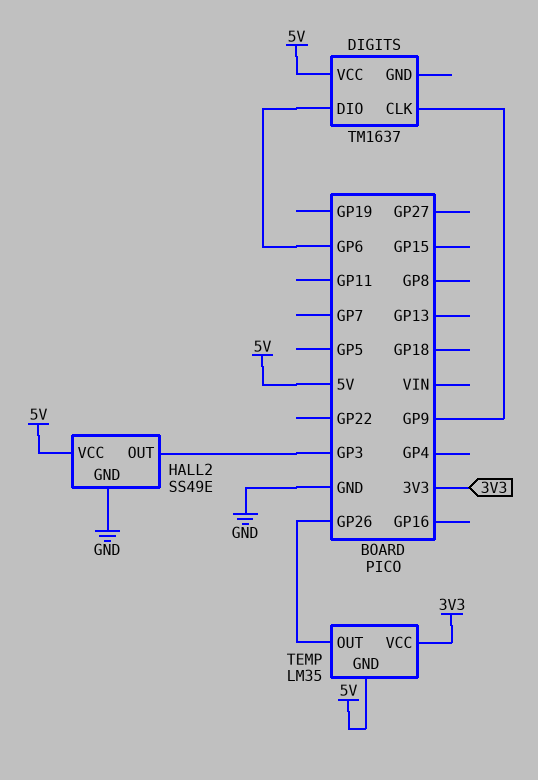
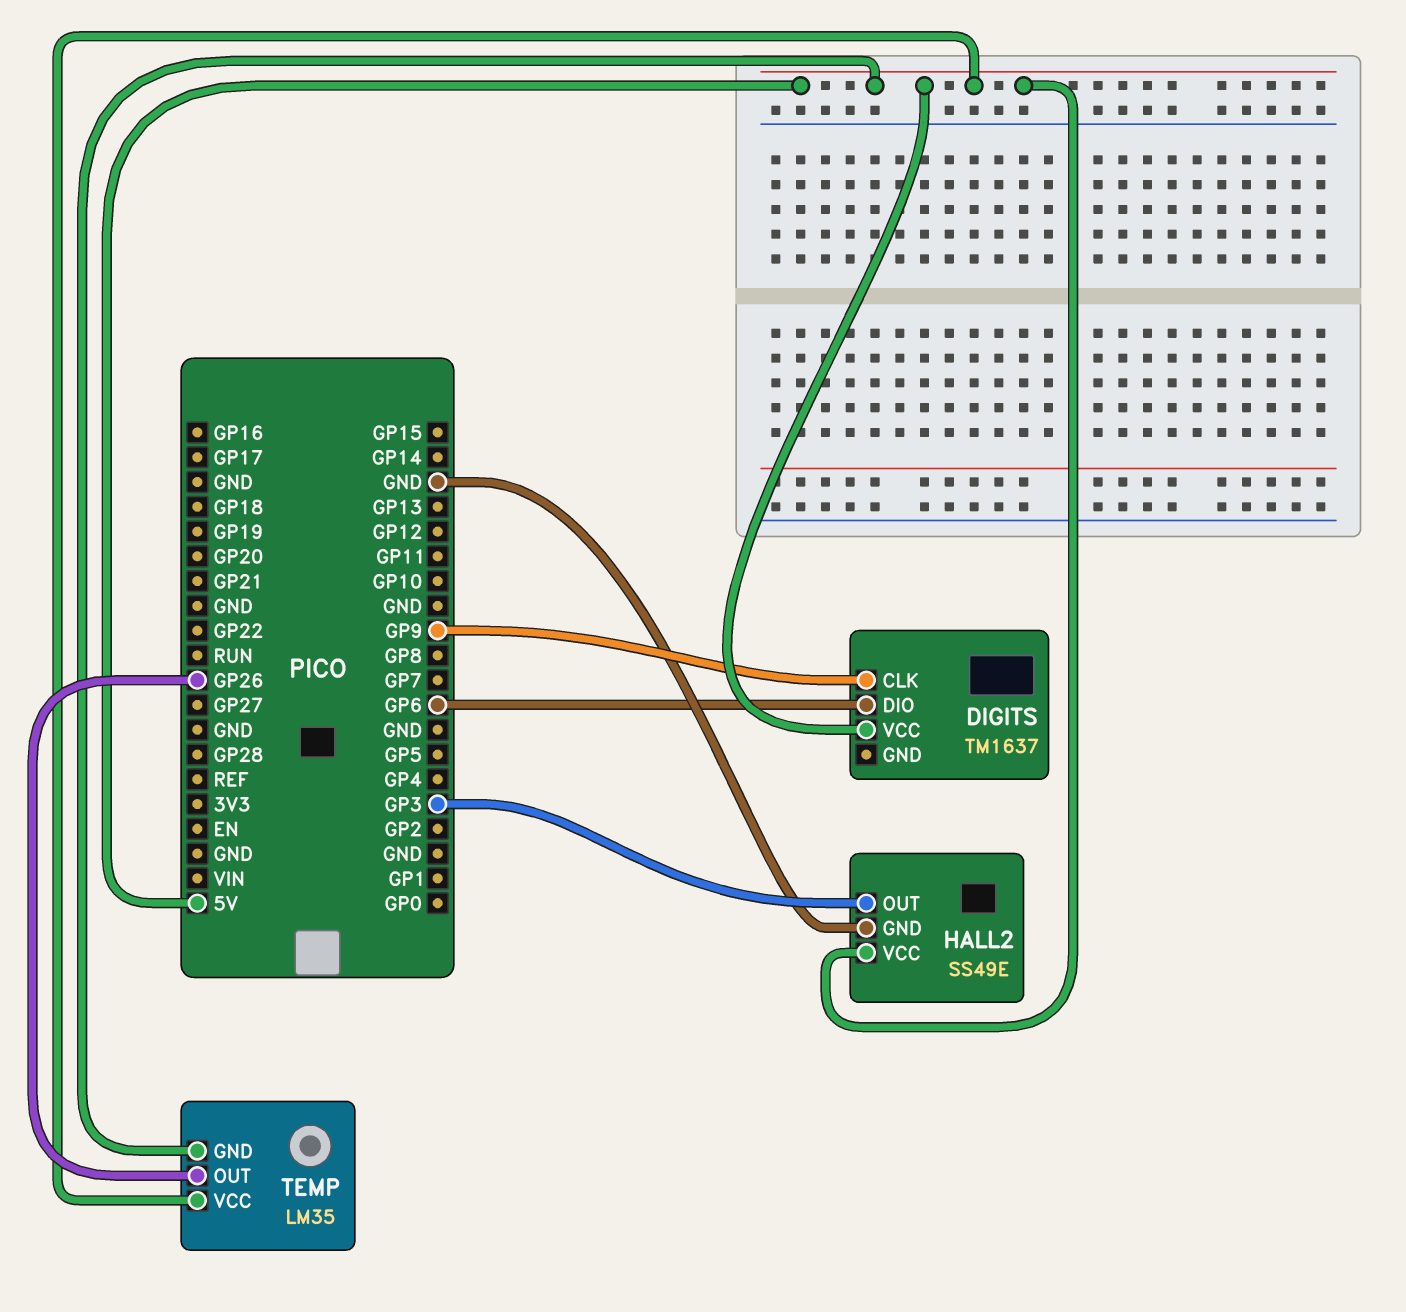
TEMP pin VCC: 3V3 -> 5V

